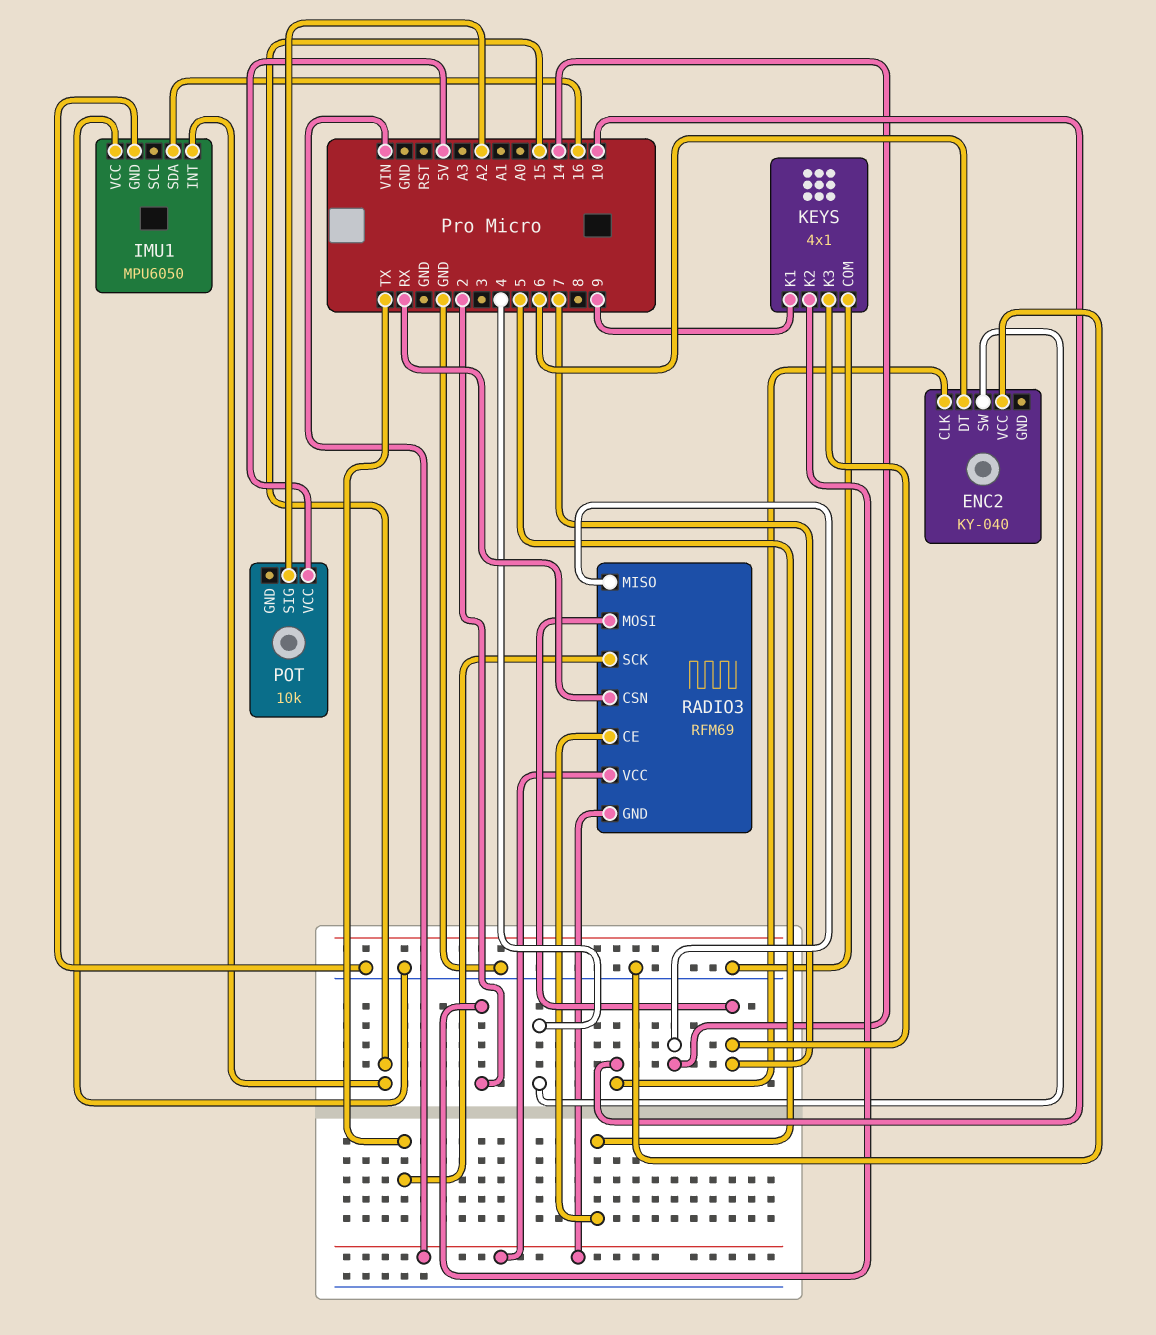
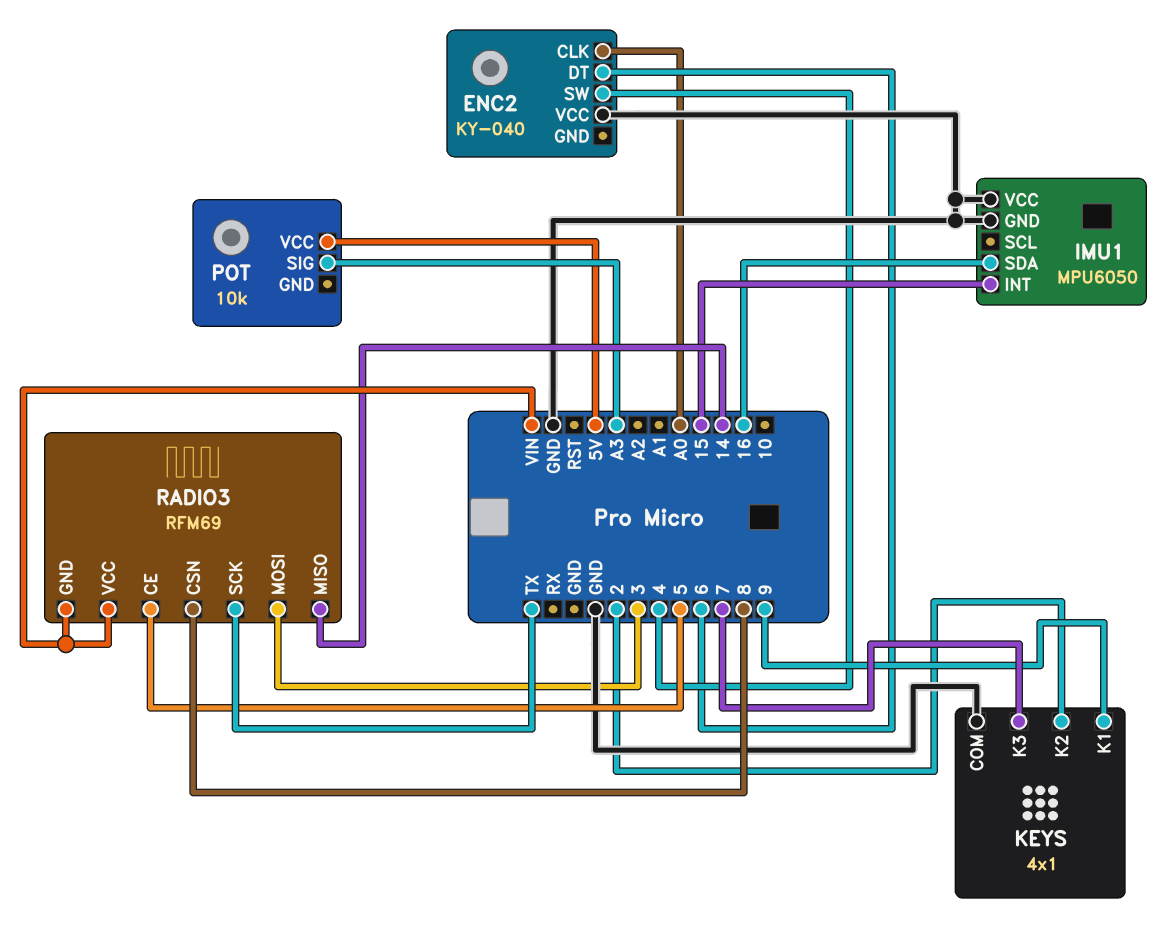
ENC2 pin CLK: 10 -> A0
POT pin SIG: A2 -> A3
RADIO3 pin CSN: RX -> 8
RADIO3 pin MOSI: 7 -> 3

